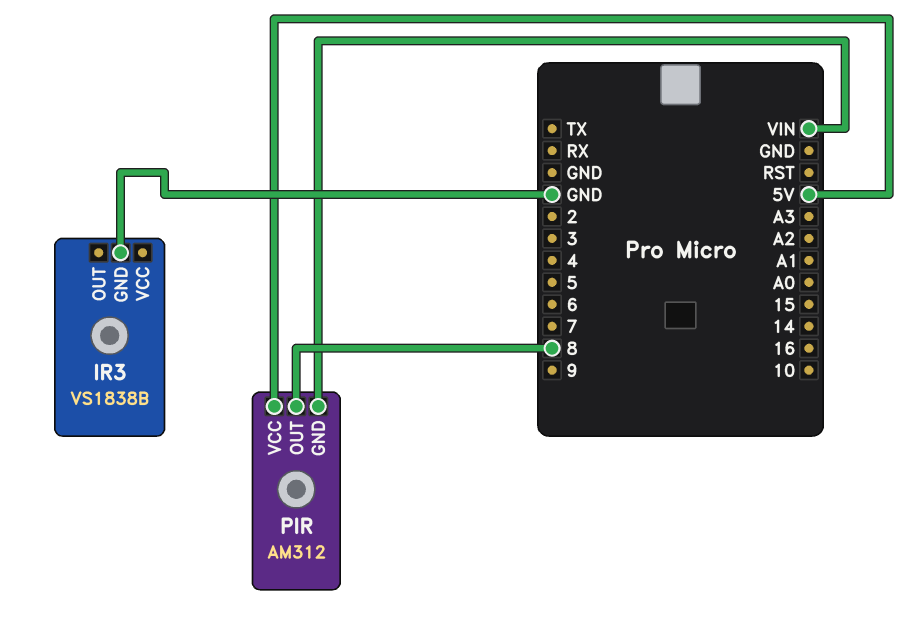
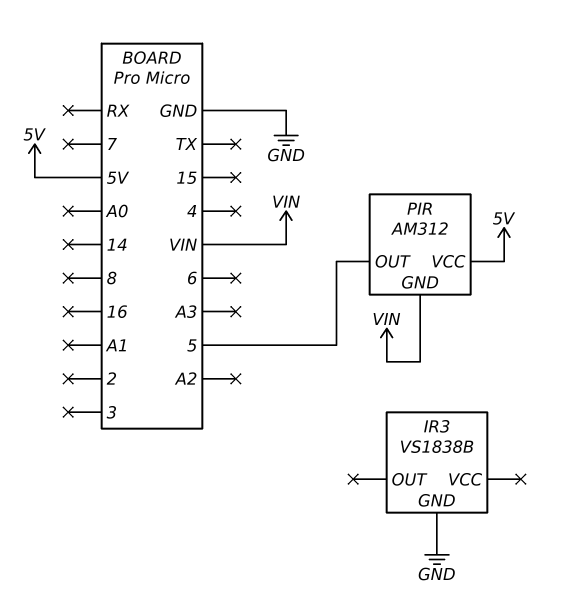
PIR pin OUT: 8 -> 5

